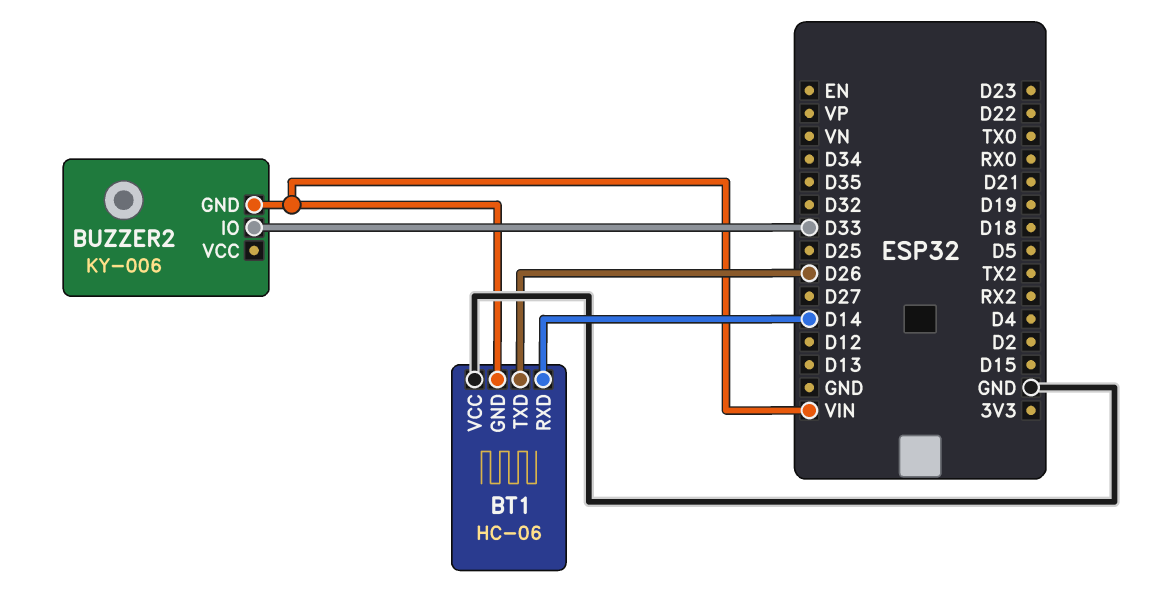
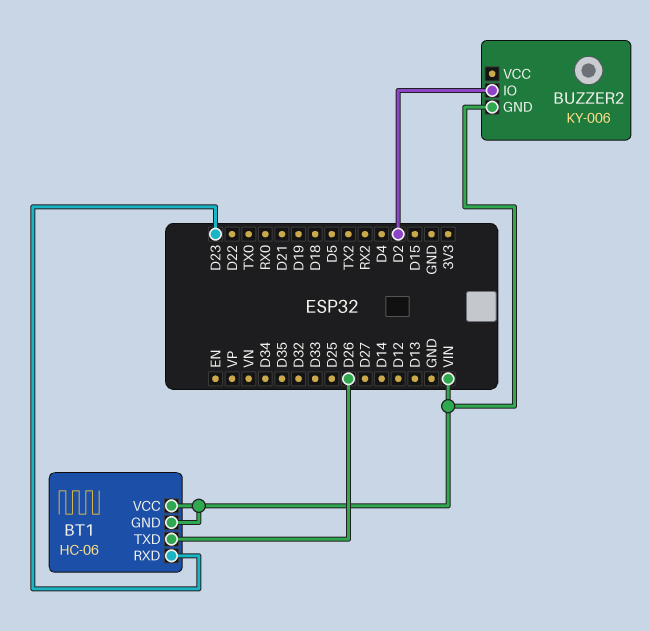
BT1 pin RXD: D14 -> D23
BT1 pin VCC: GND -> VIN
BUZZER2 pin IO: D33 -> D2

